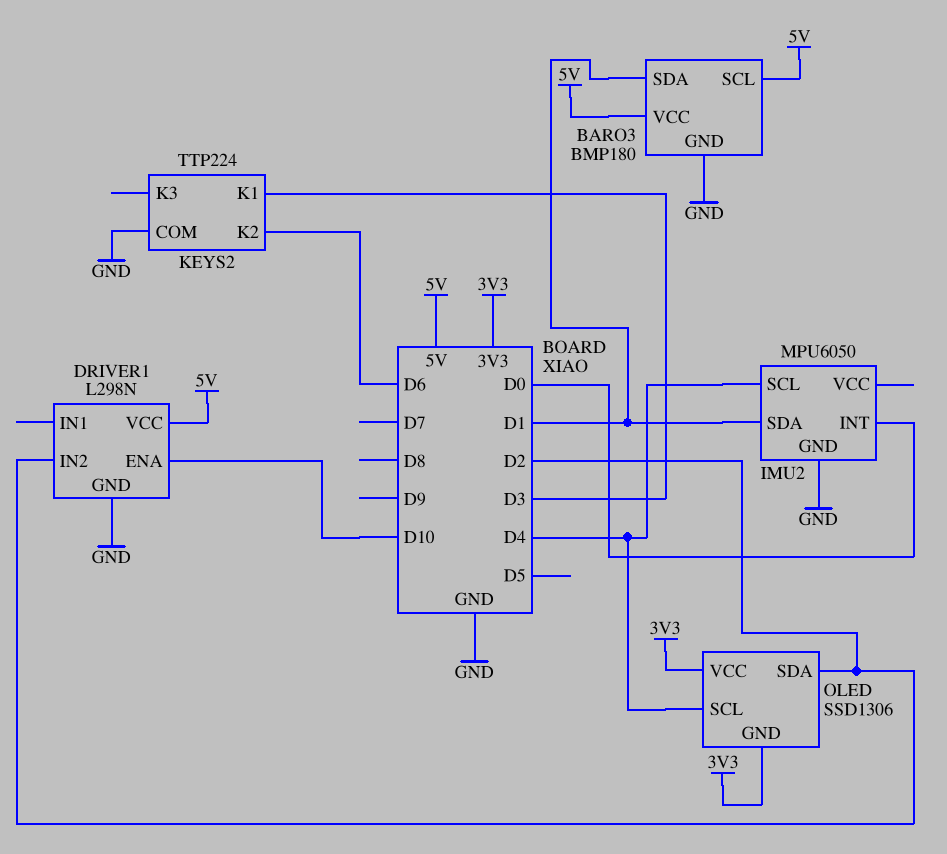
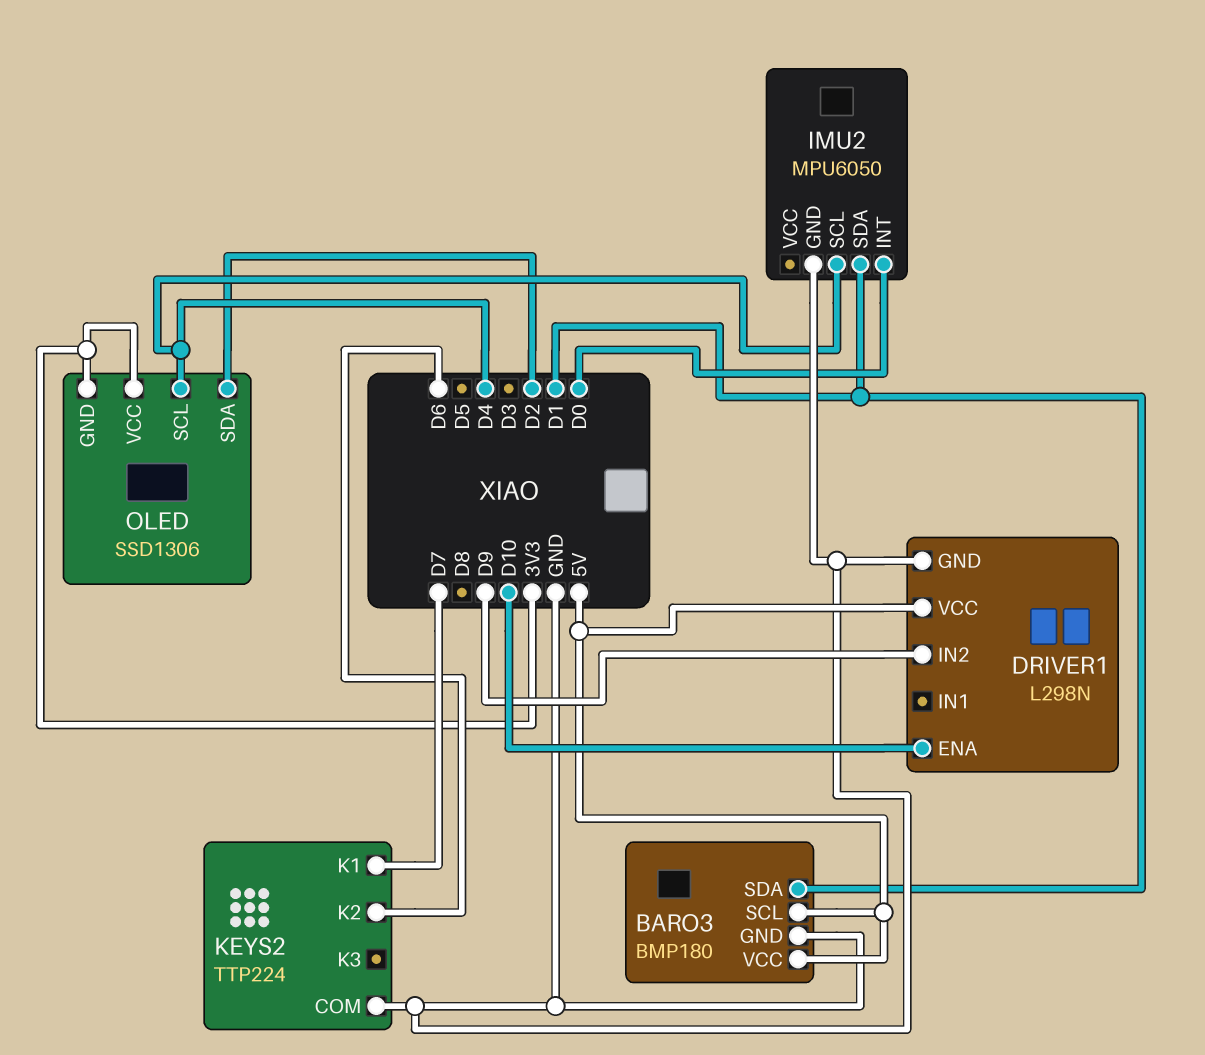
DRIVER1 pin IN2: D2 -> D9
KEYS2 pin K1: D3 -> D7

